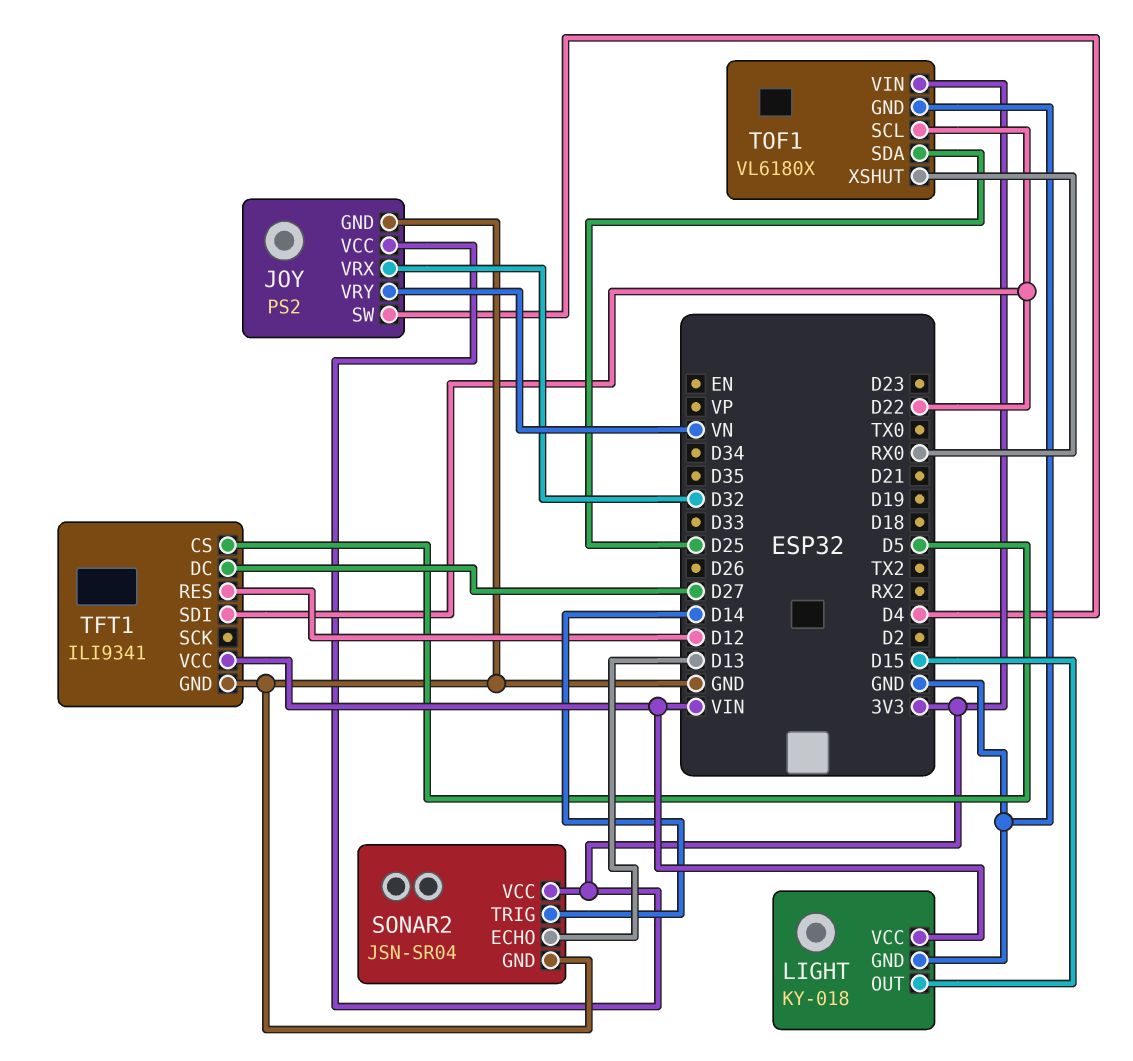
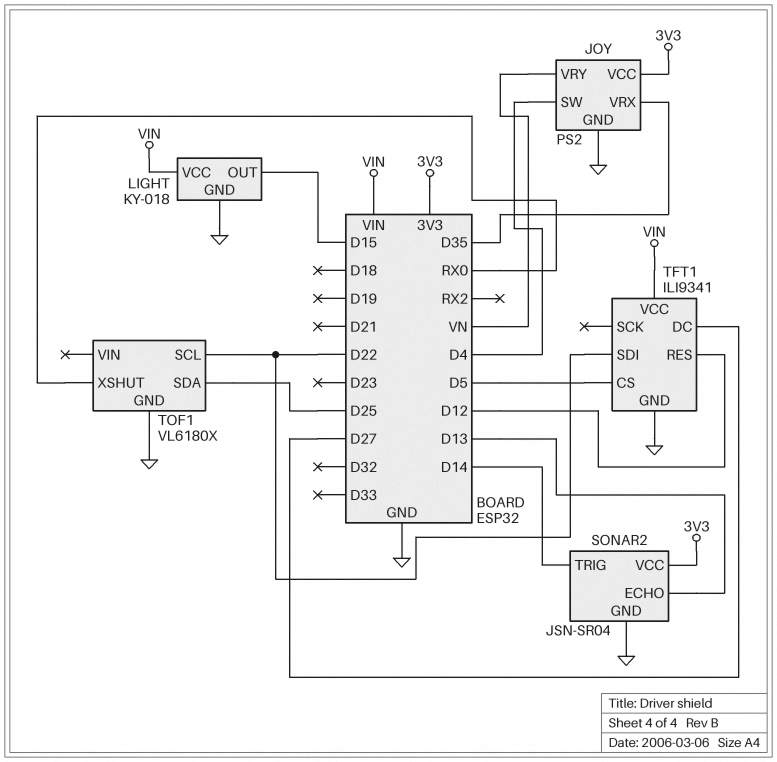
JOY pin VRX: D32 -> D35
TOF1 pin VIN: 3V3 -> none

